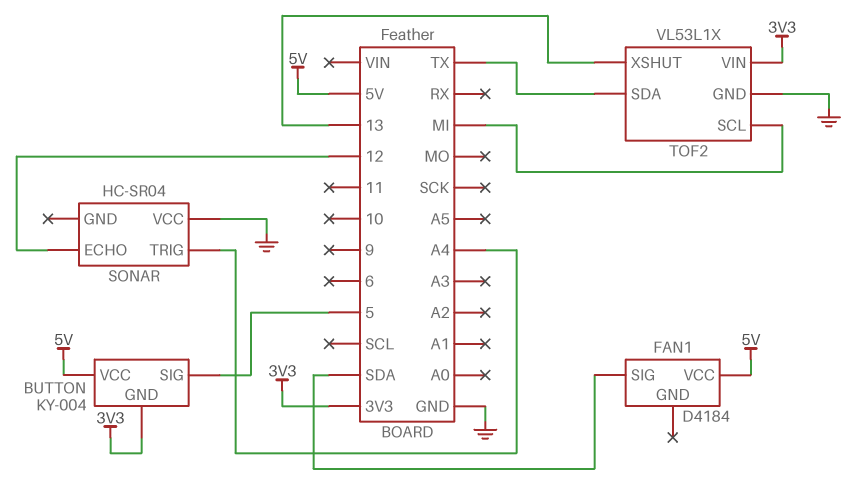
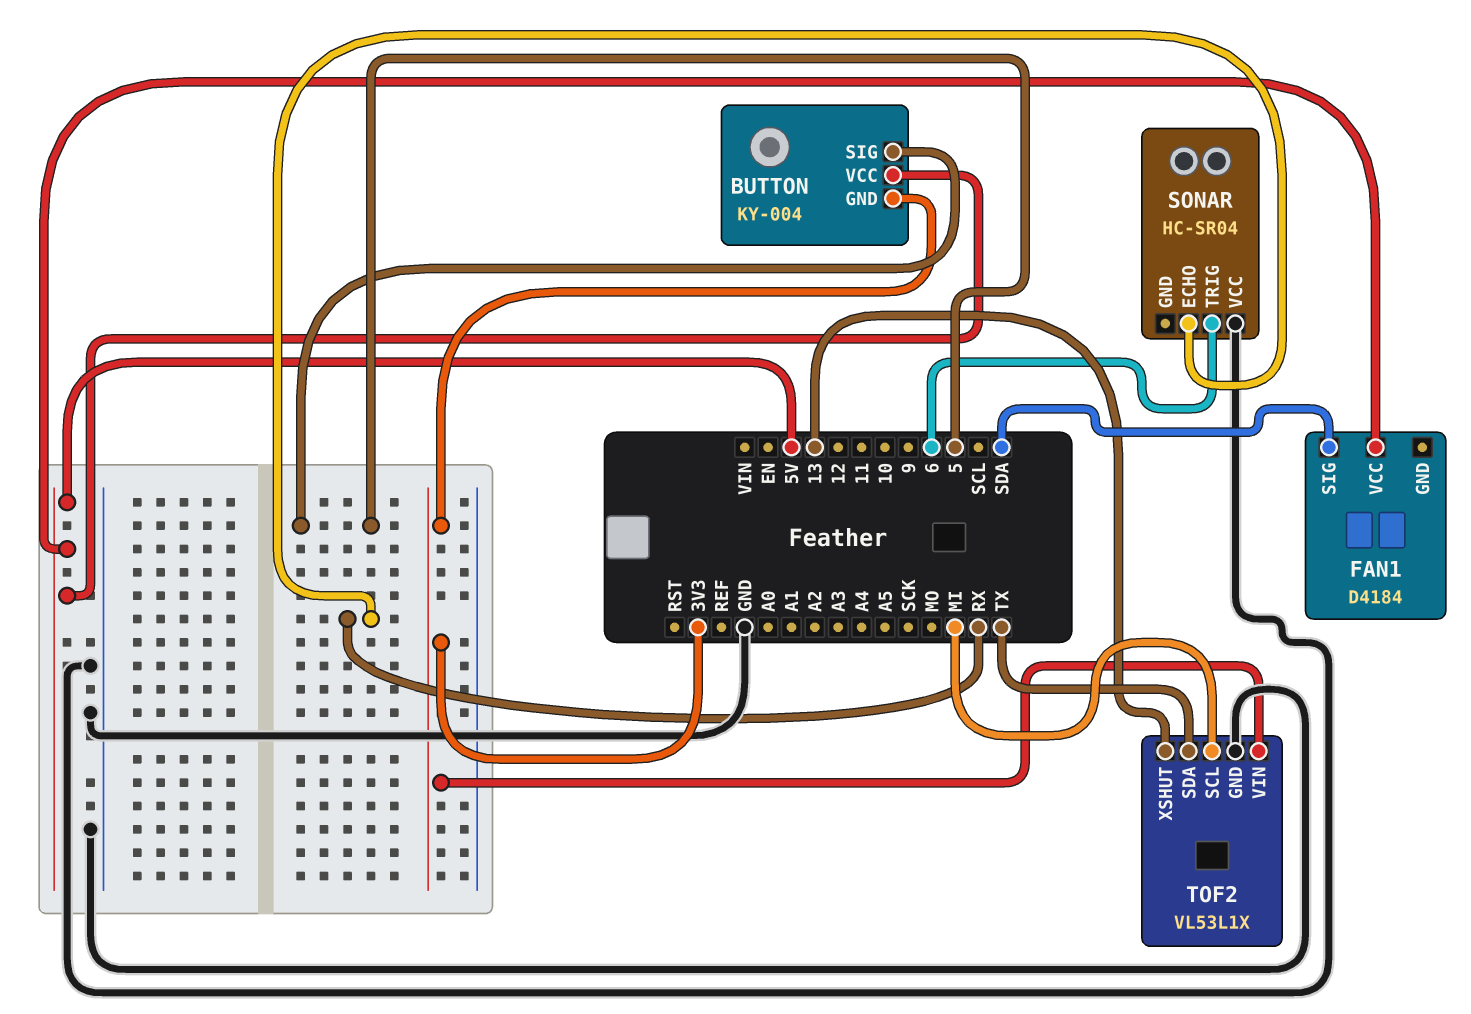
SONAR pin ECHO: 12 -> RX
SONAR pin TRIG: A4 -> 6

